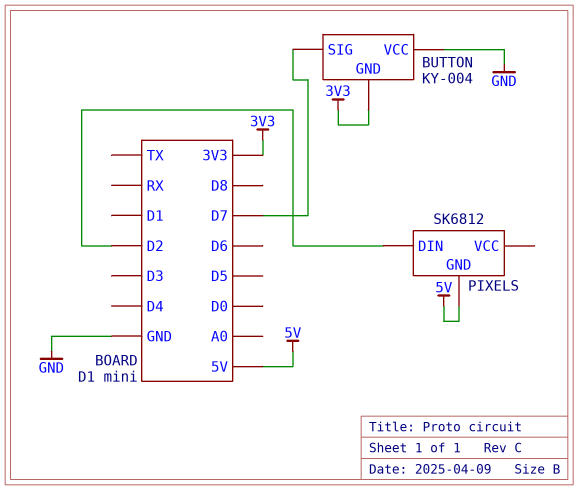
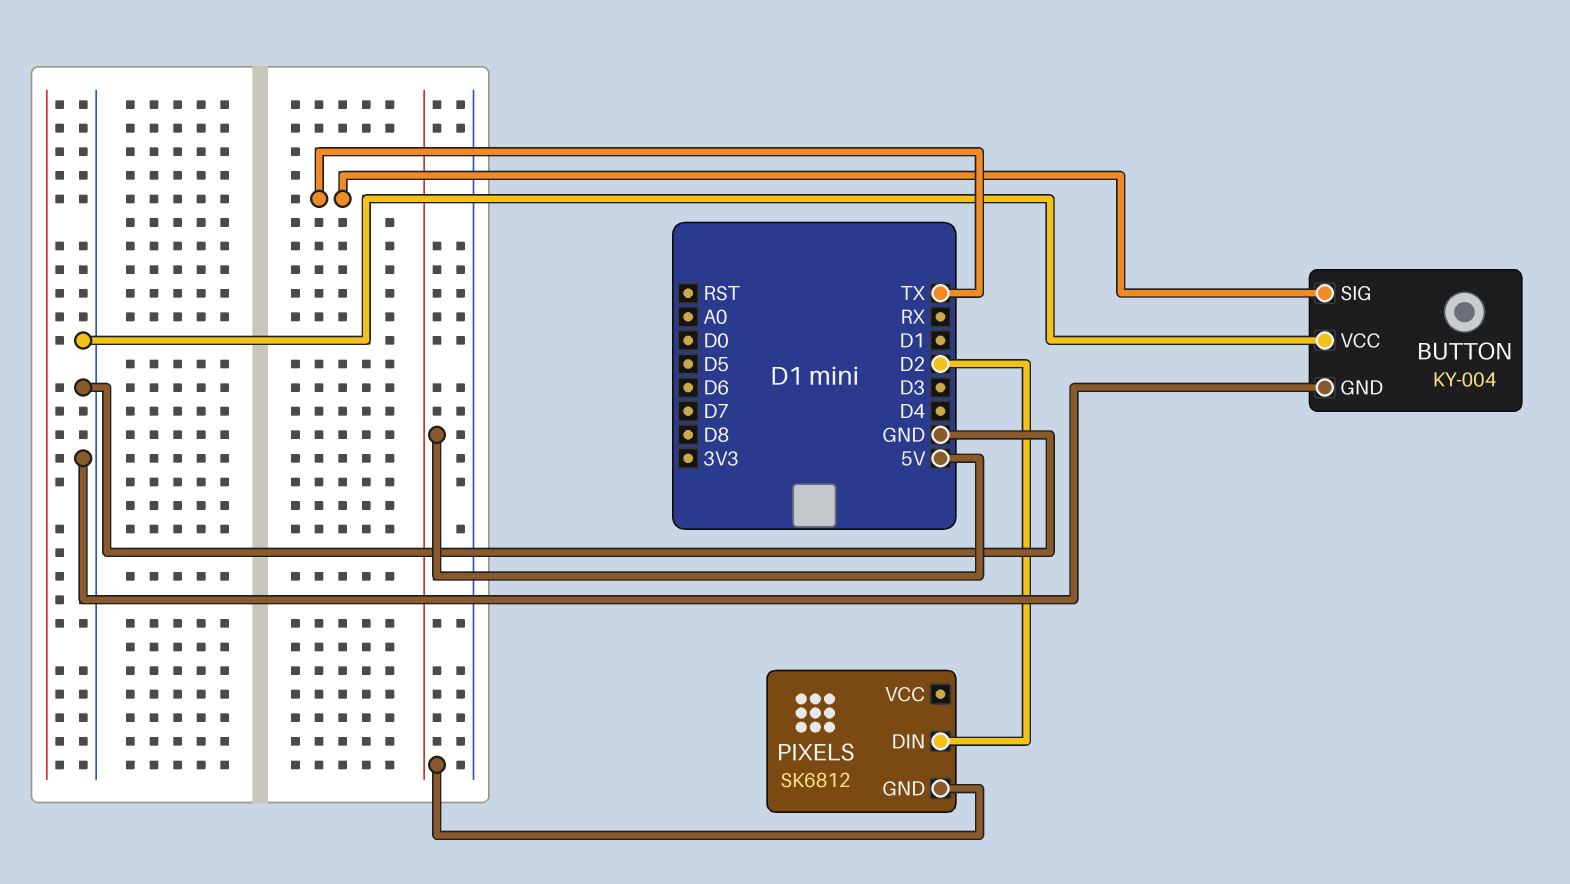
BUTTON pin GND: 3V3 -> GND
BUTTON pin SIG: D7 -> TX

